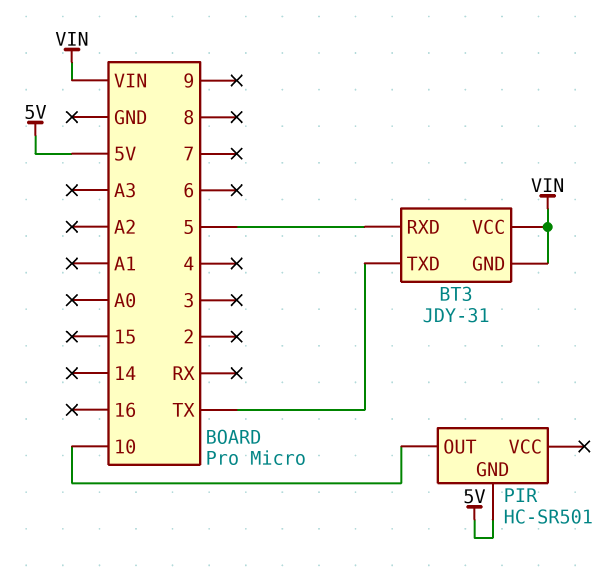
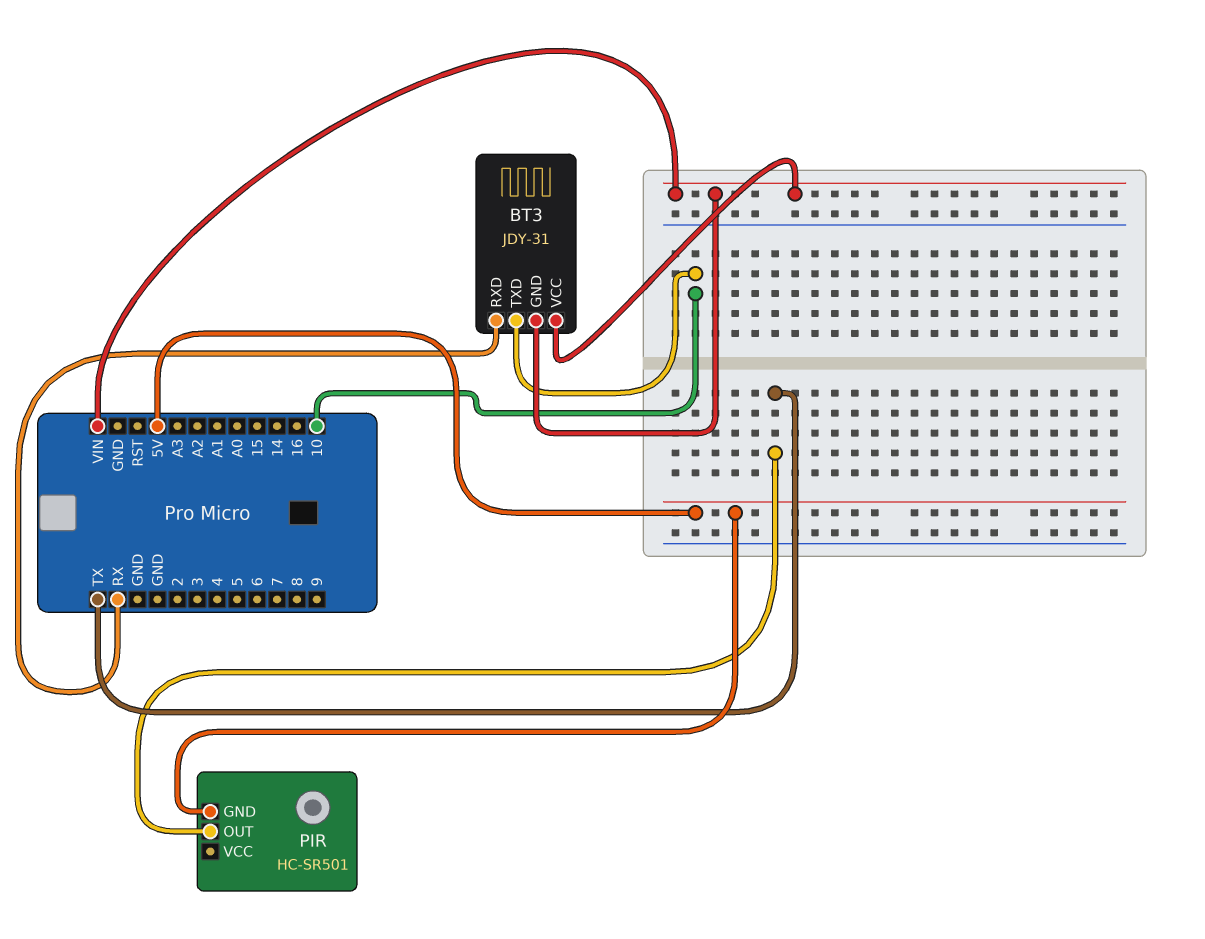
BT3 pin RXD: 5 -> RX
BT3 pin TXD: TX -> 10
PIR pin OUT: 10 -> TX

